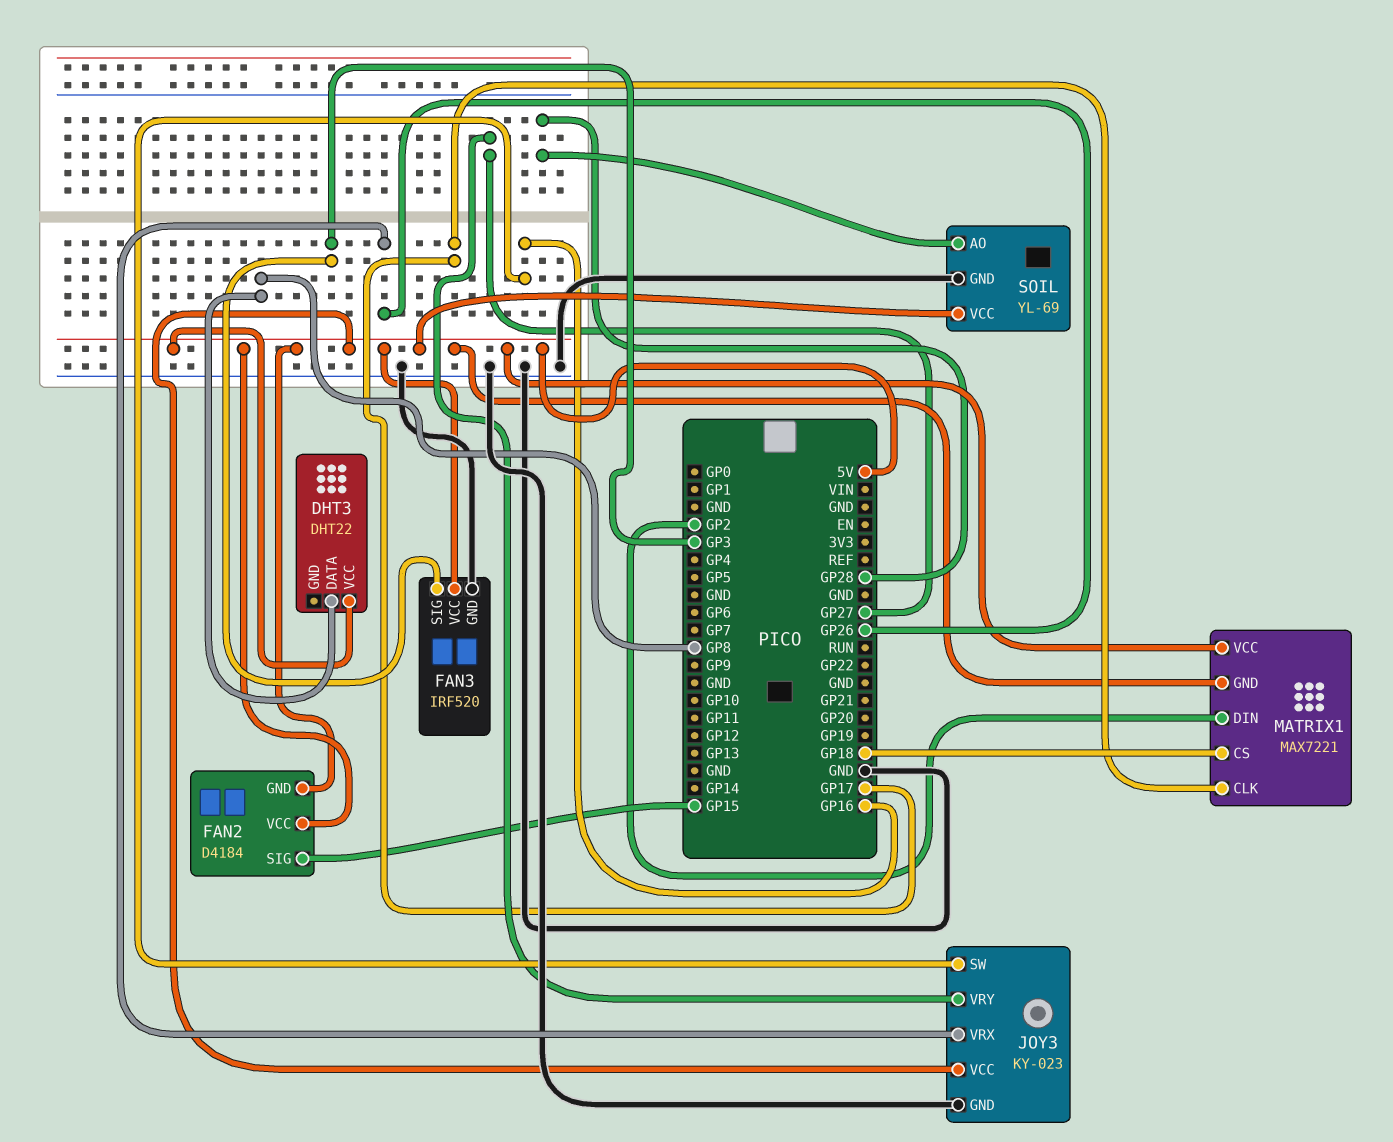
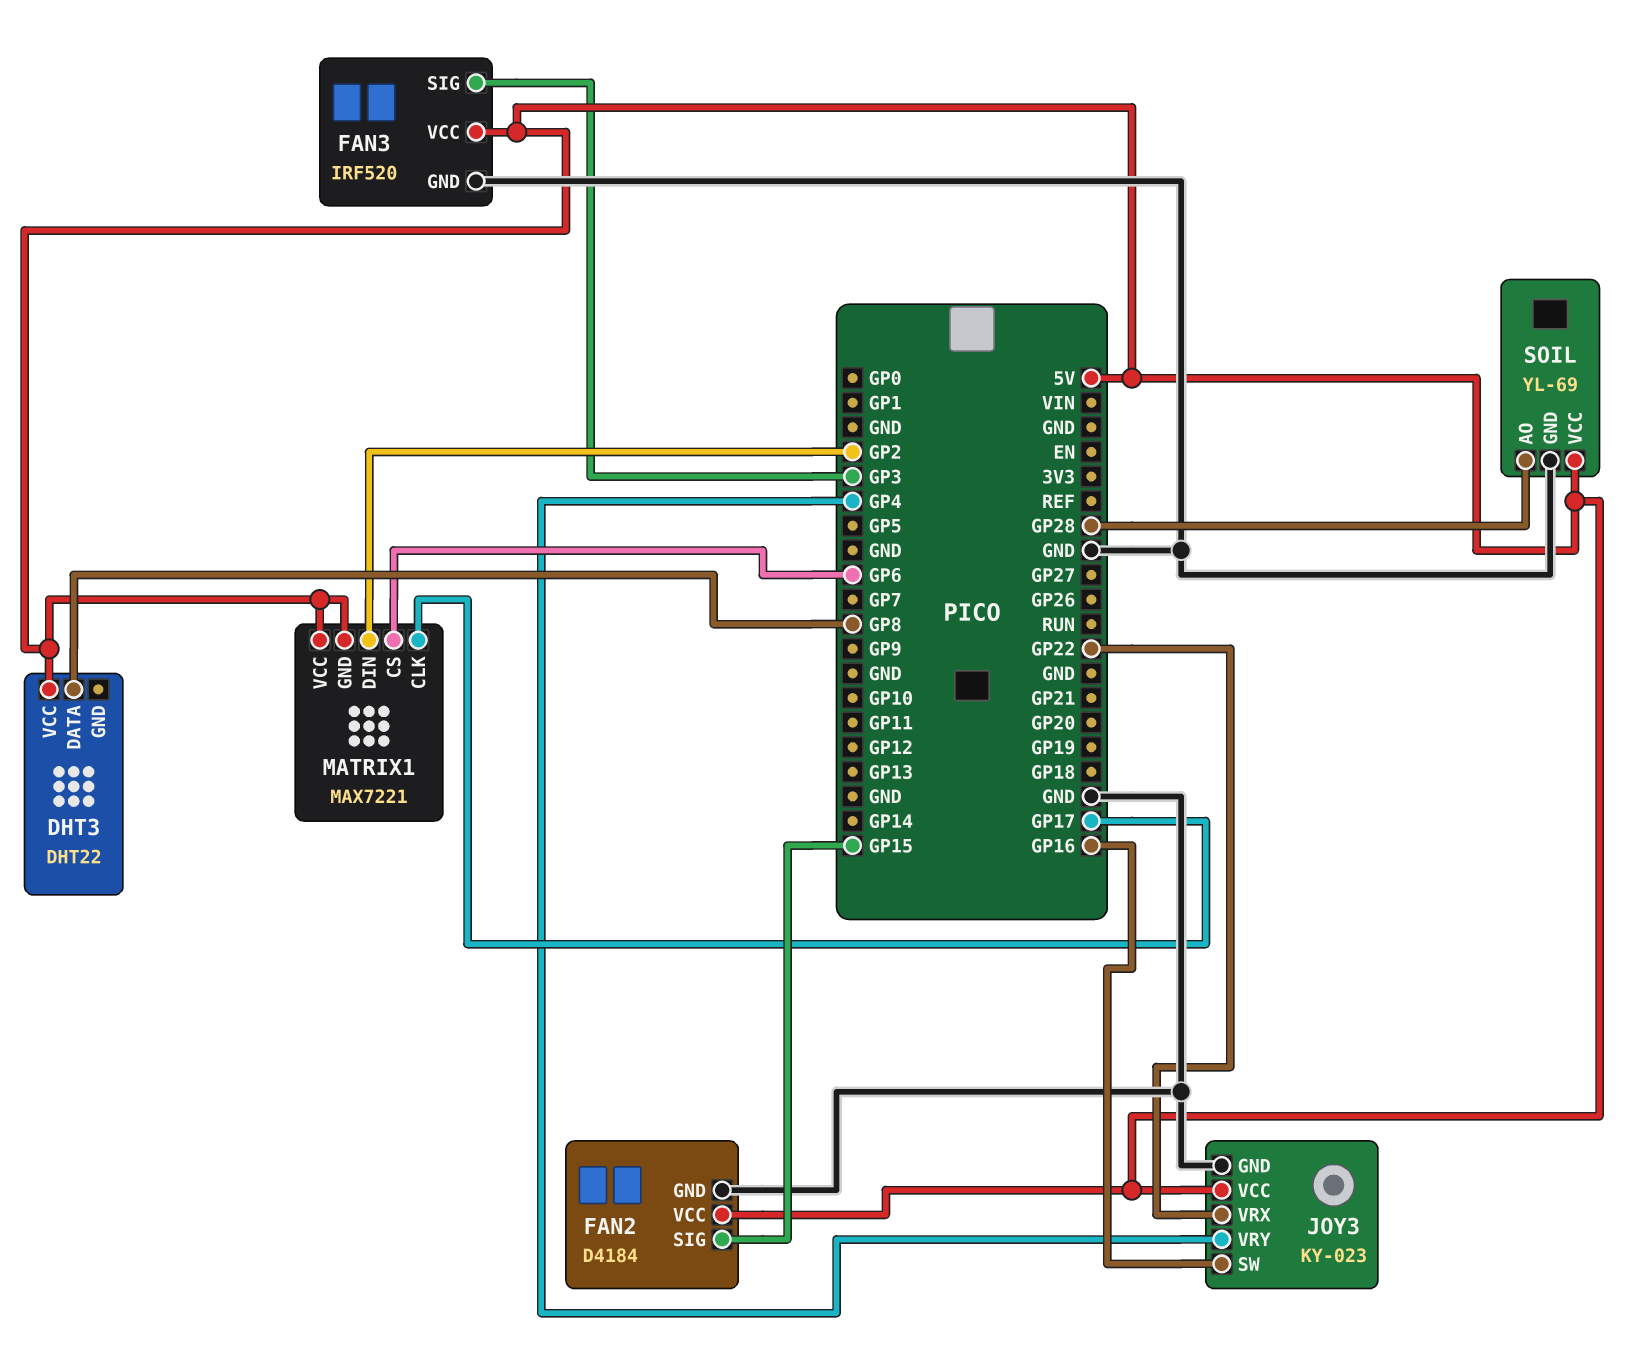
FAN2 pin GND: 5V -> GND
JOY3 pin VRX: GP26 -> GP22
JOY3 pin VRY: GP27 -> GP4
MATRIX1 pin CS: GP18 -> GP6

